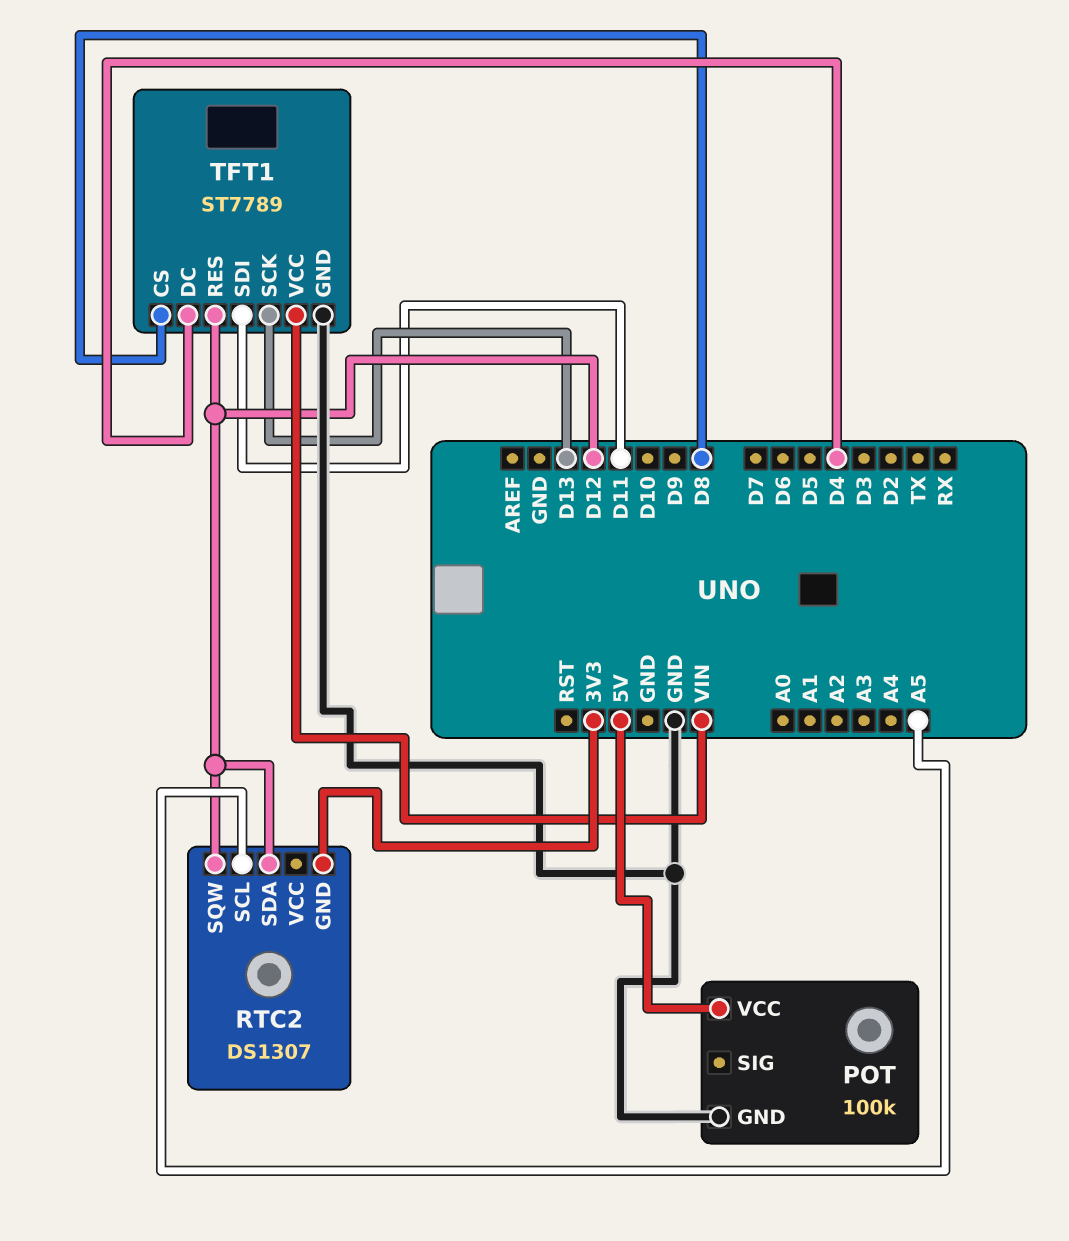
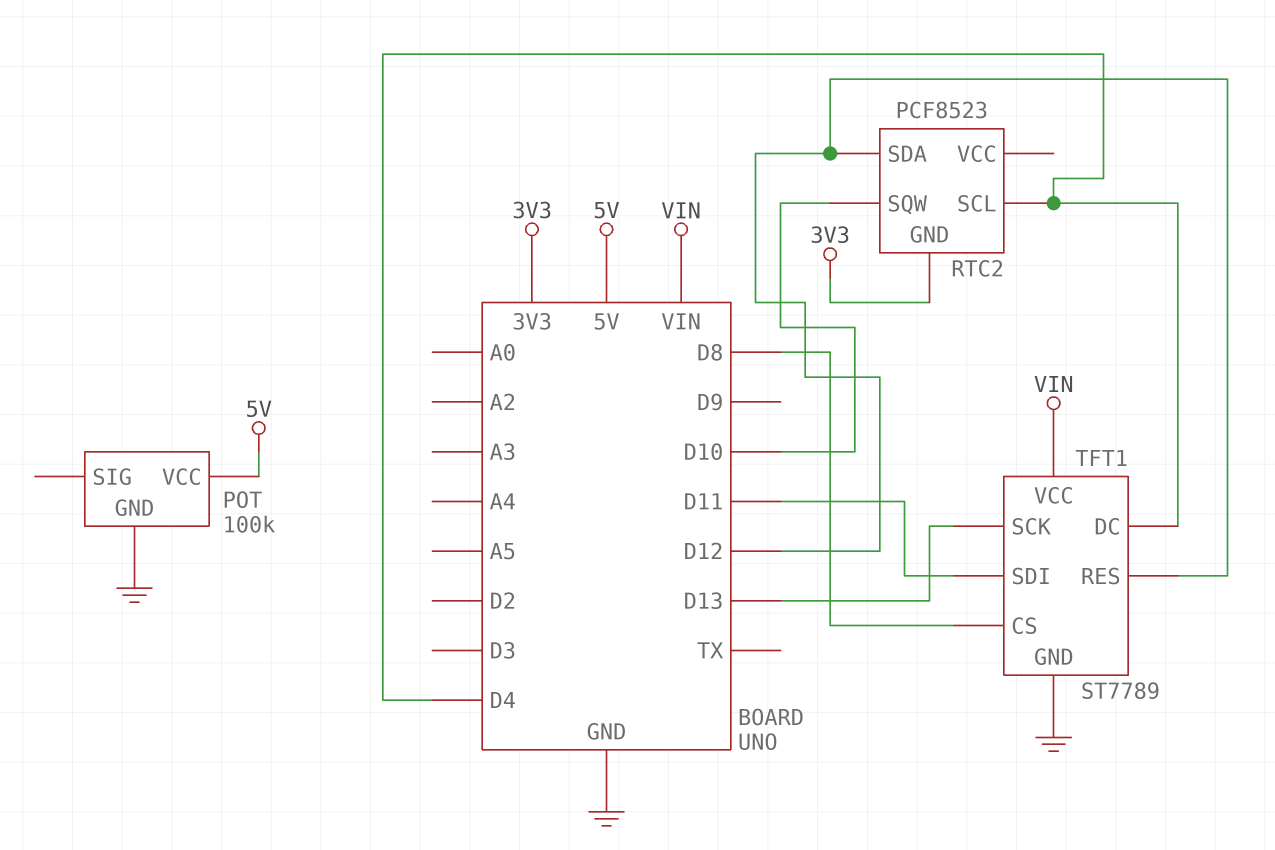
RTC2: DS1307 -> PCF8523
RTC2 pin SCL: A5 -> D4
RTC2 pin SQW: D12 -> D10

